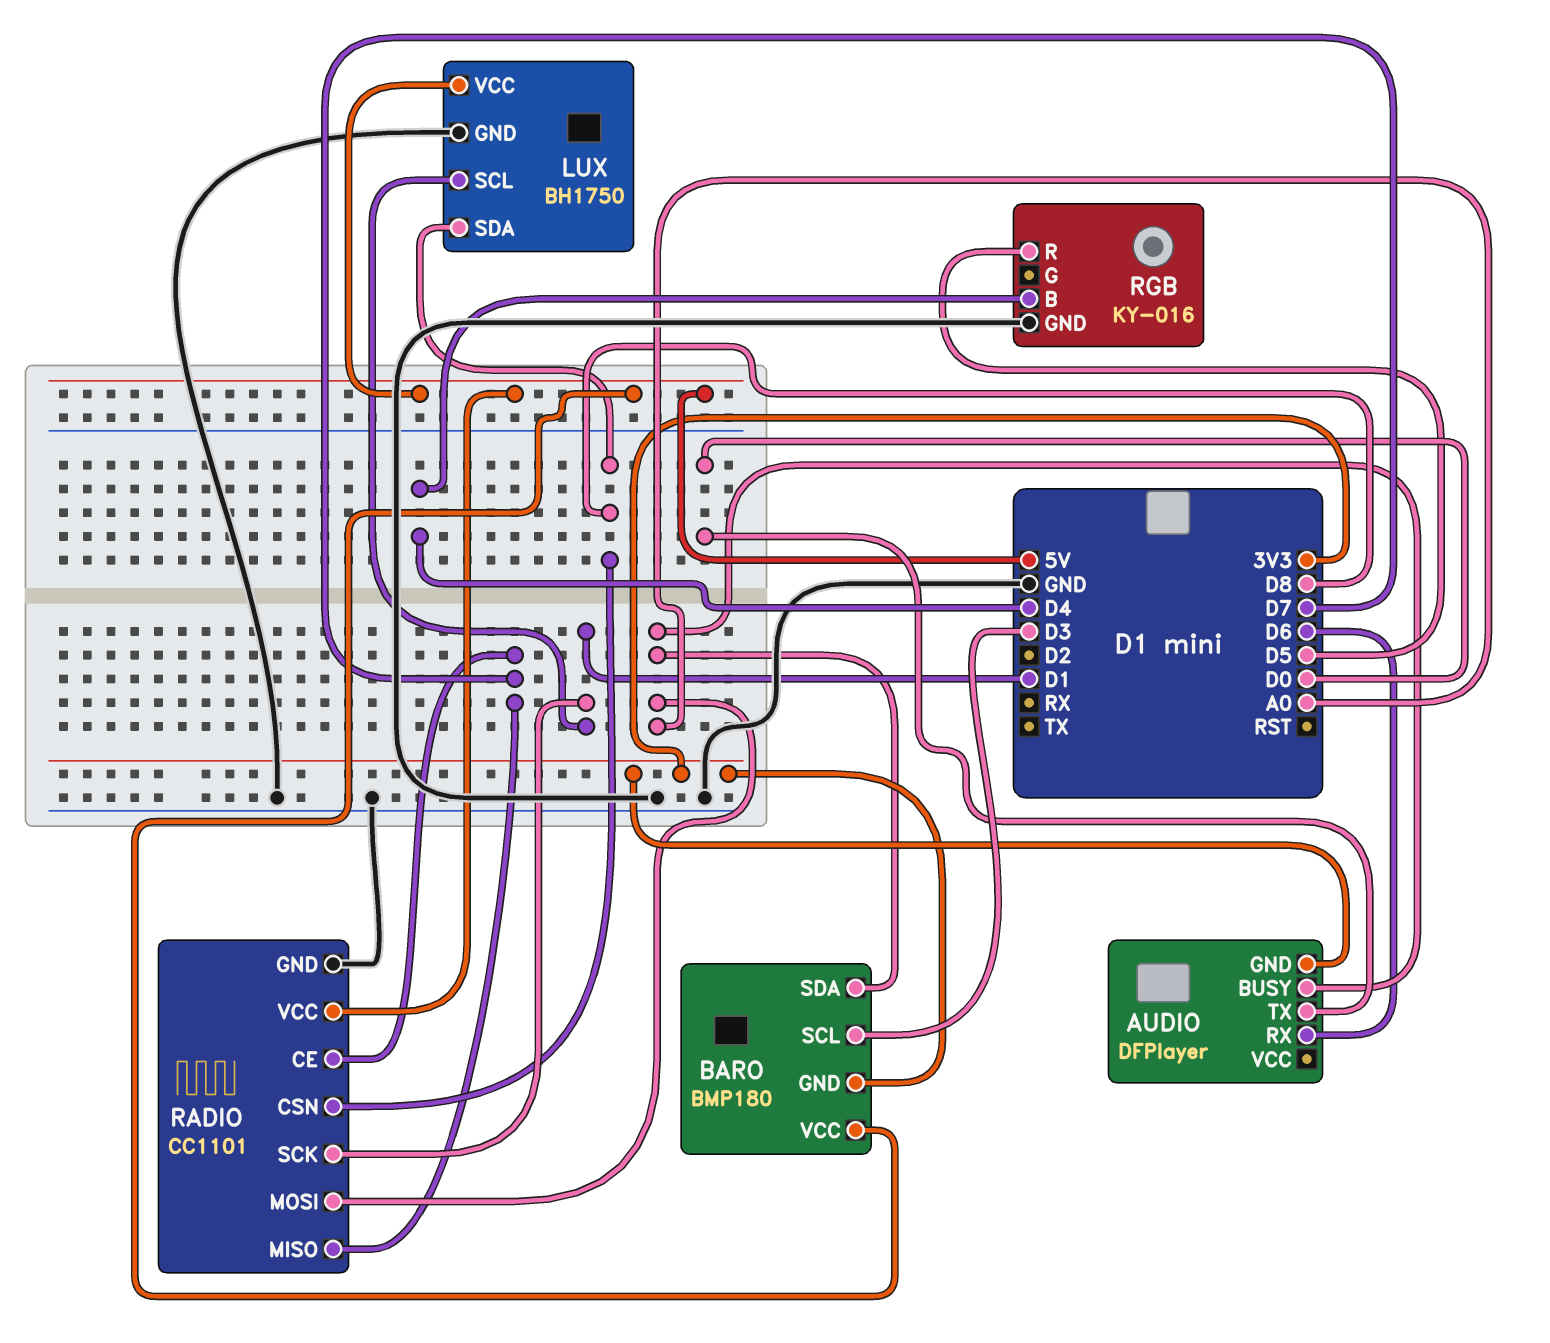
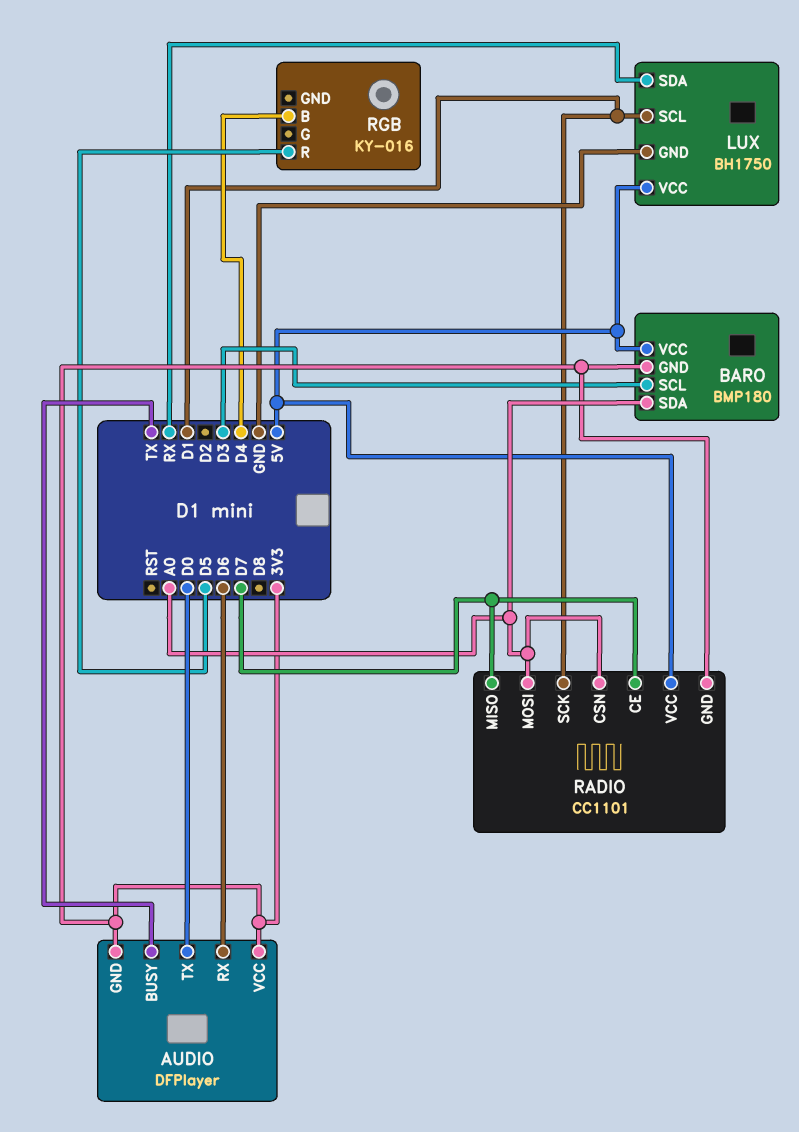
AUDIO pin BUSY: A0 -> TX
AUDIO pin VCC: none -> 3V3
LUX pin SDA: D8 -> RX
RADIO pin CSN: D8 -> A0
RADIO pin GND: GND -> 3V3
RGB pin GND: GND -> none

